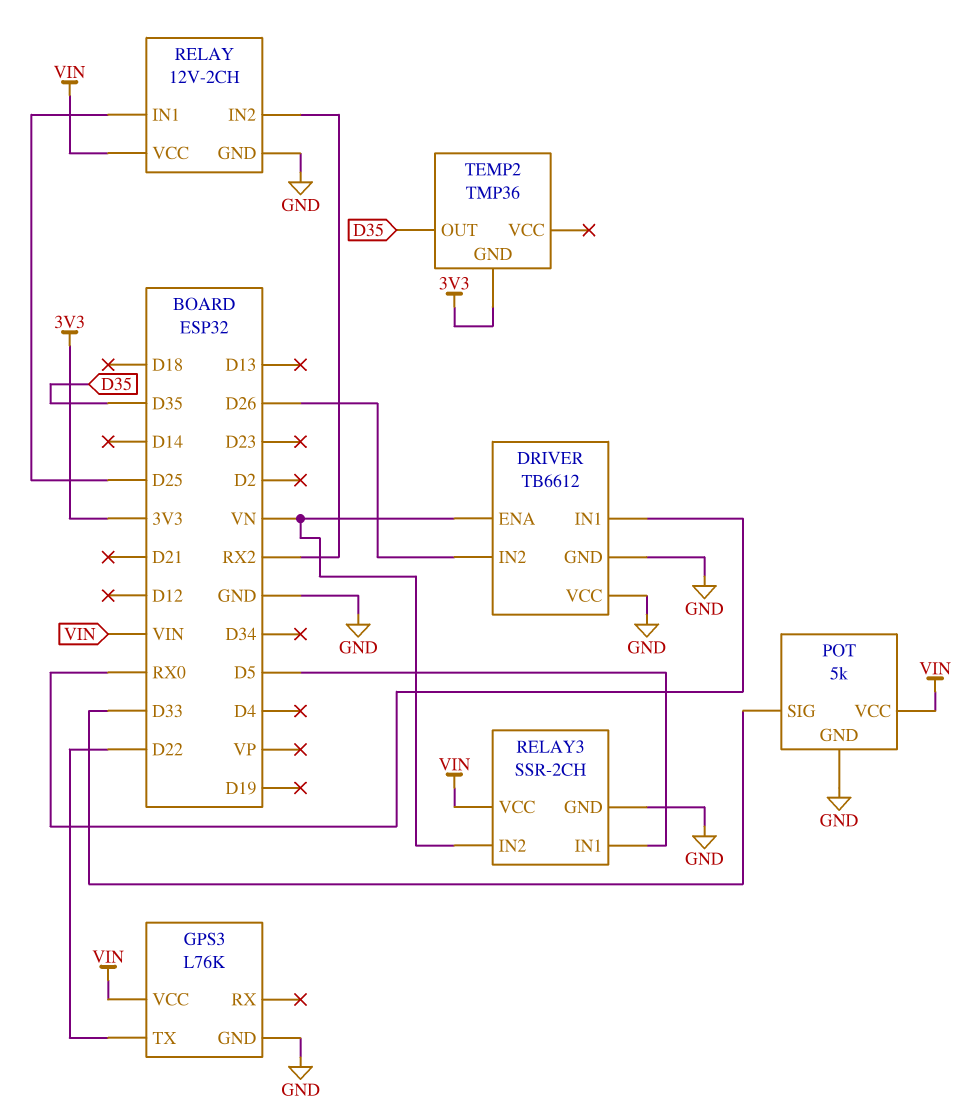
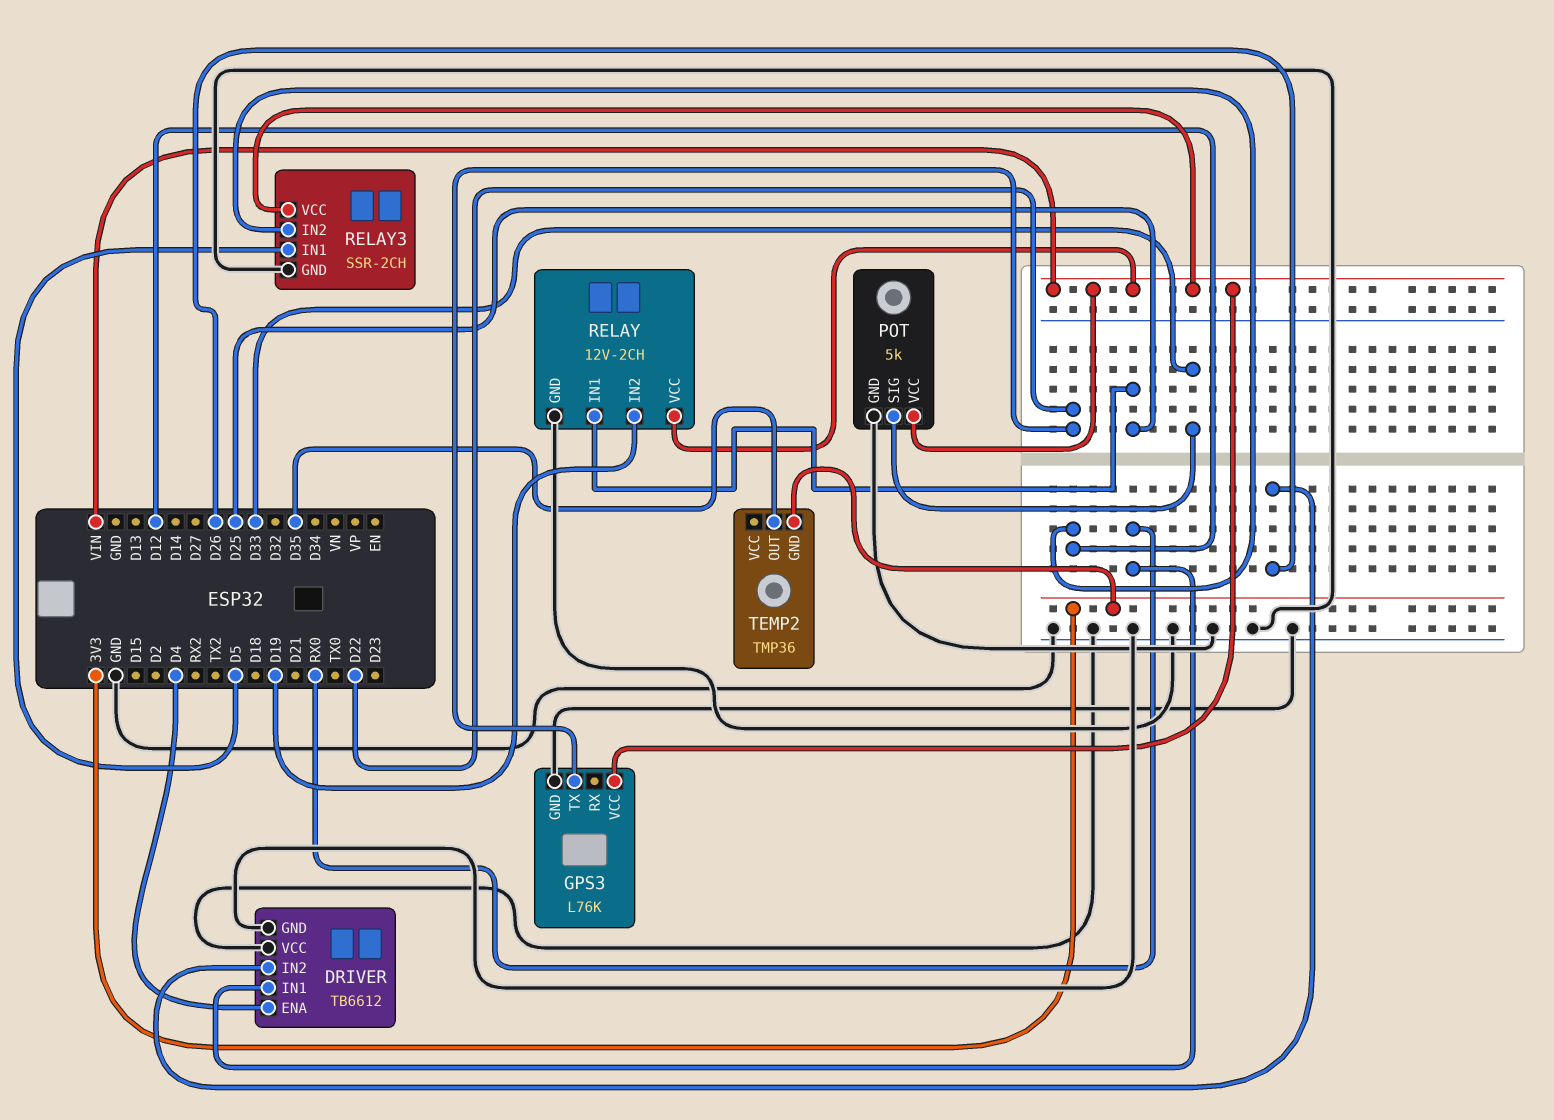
DRIVER pin ENA: VN -> D4
RELAY pin IN2: RX2 -> D19
RELAY3 pin IN2: VN -> D12

